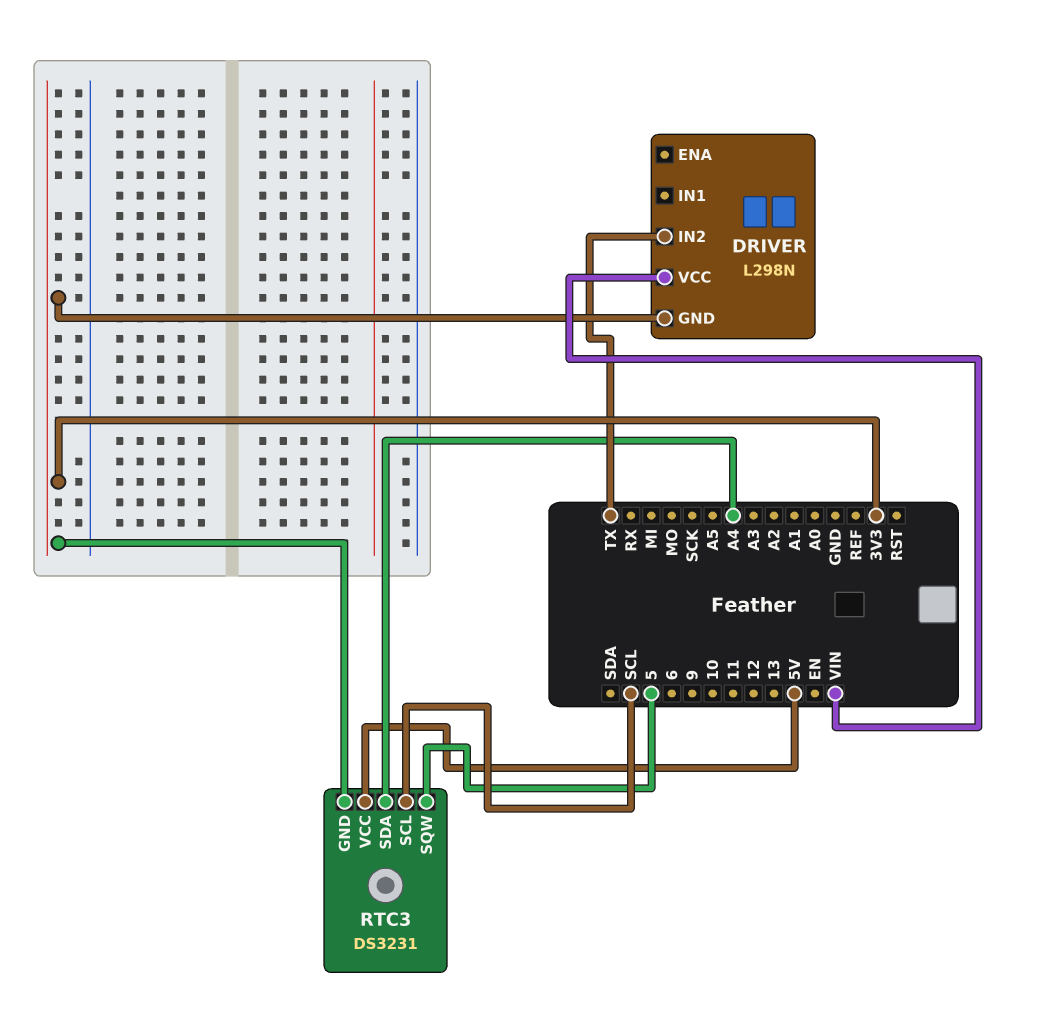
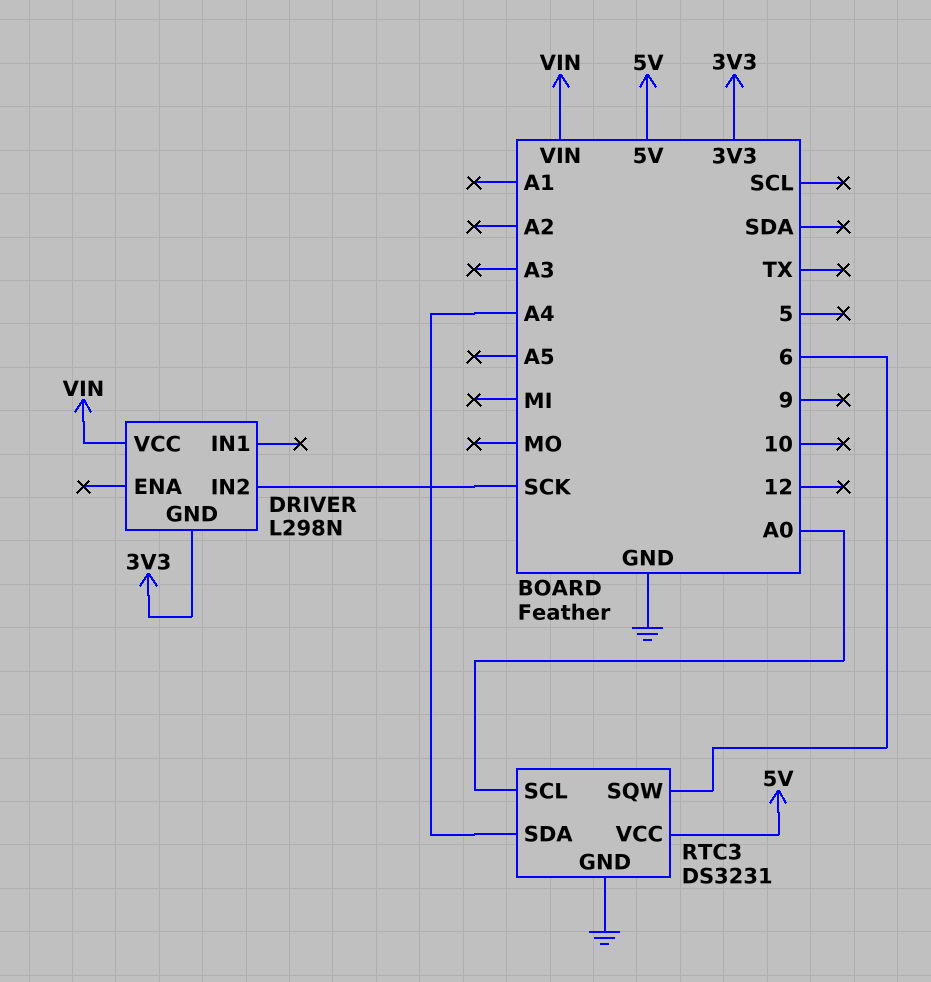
DRIVER pin IN2: TX -> SCK
RTC3 pin GND: 3V3 -> GND
RTC3 pin SCL: SCL -> A0
RTC3 pin SQW: 5 -> 6

